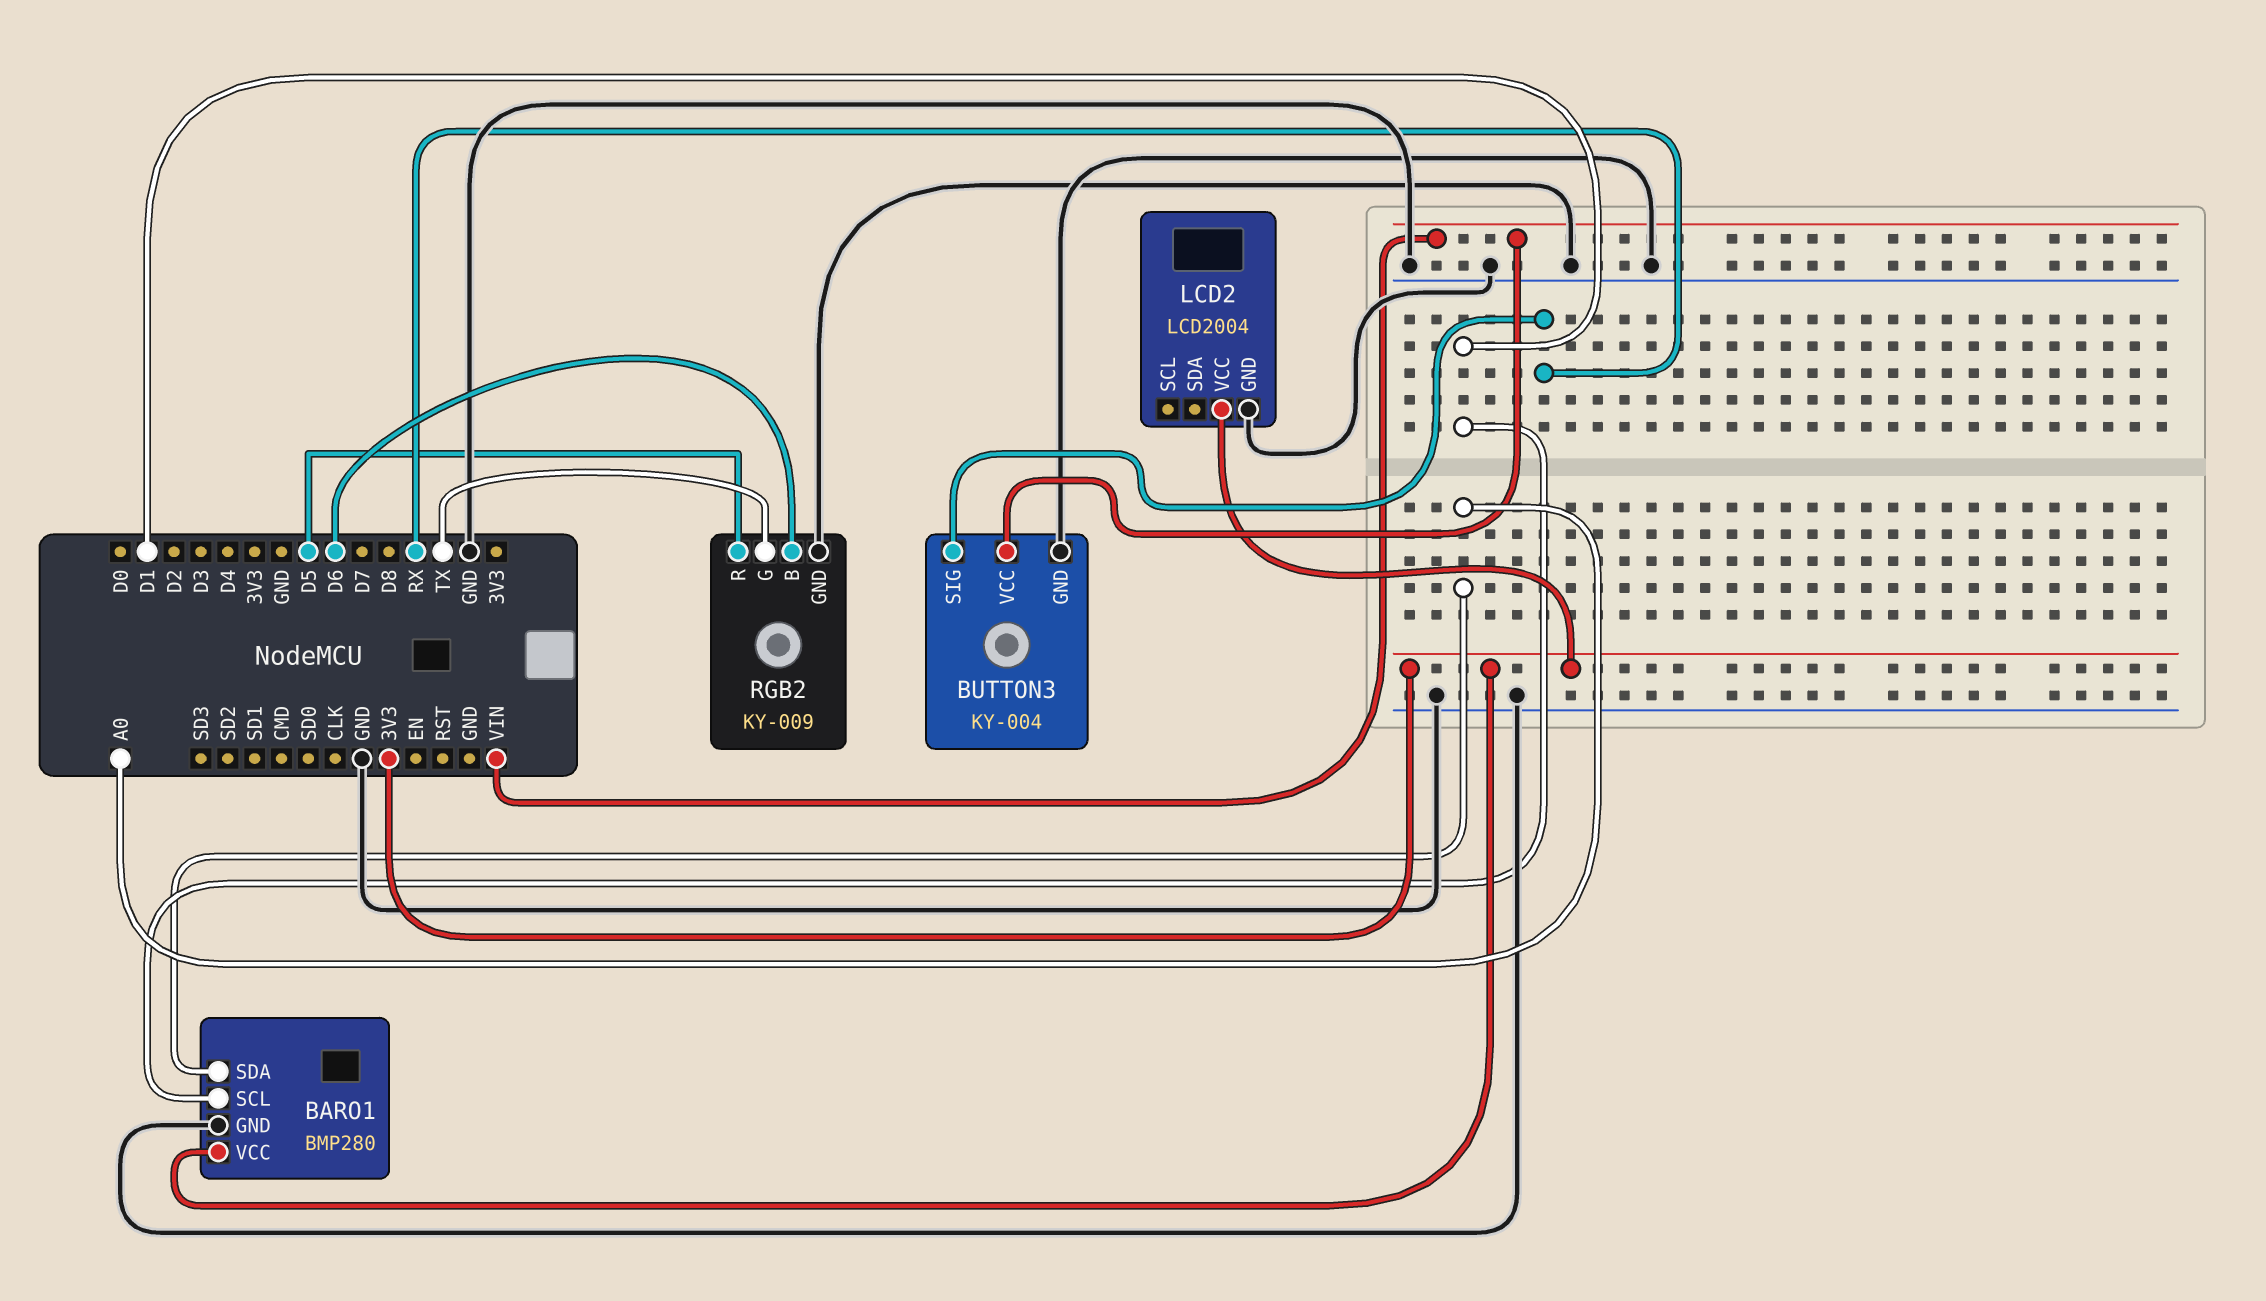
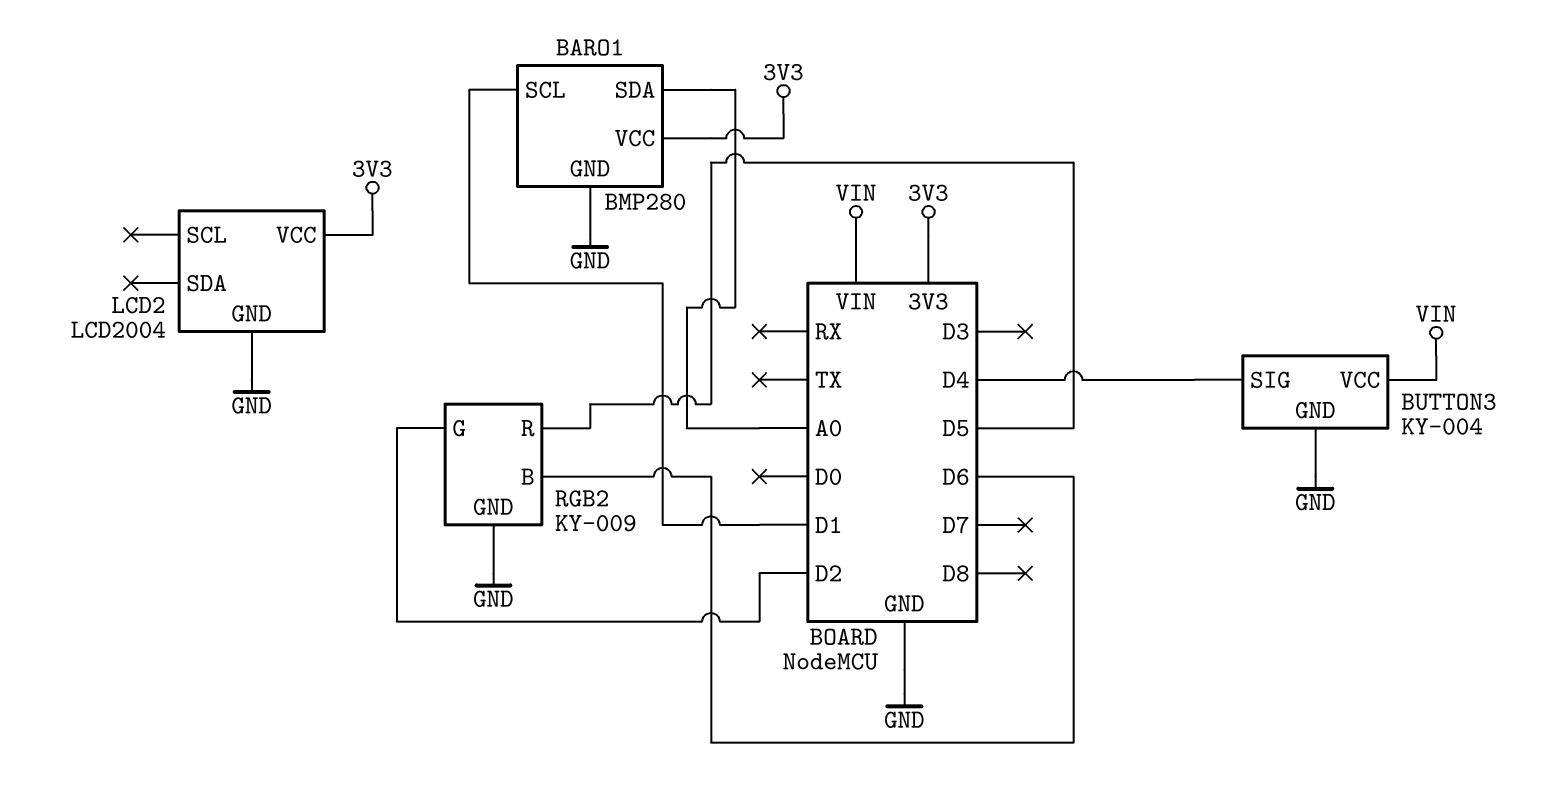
BUTTON3 pin SIG: RX -> D4
RGB2 pin G: TX -> D2

